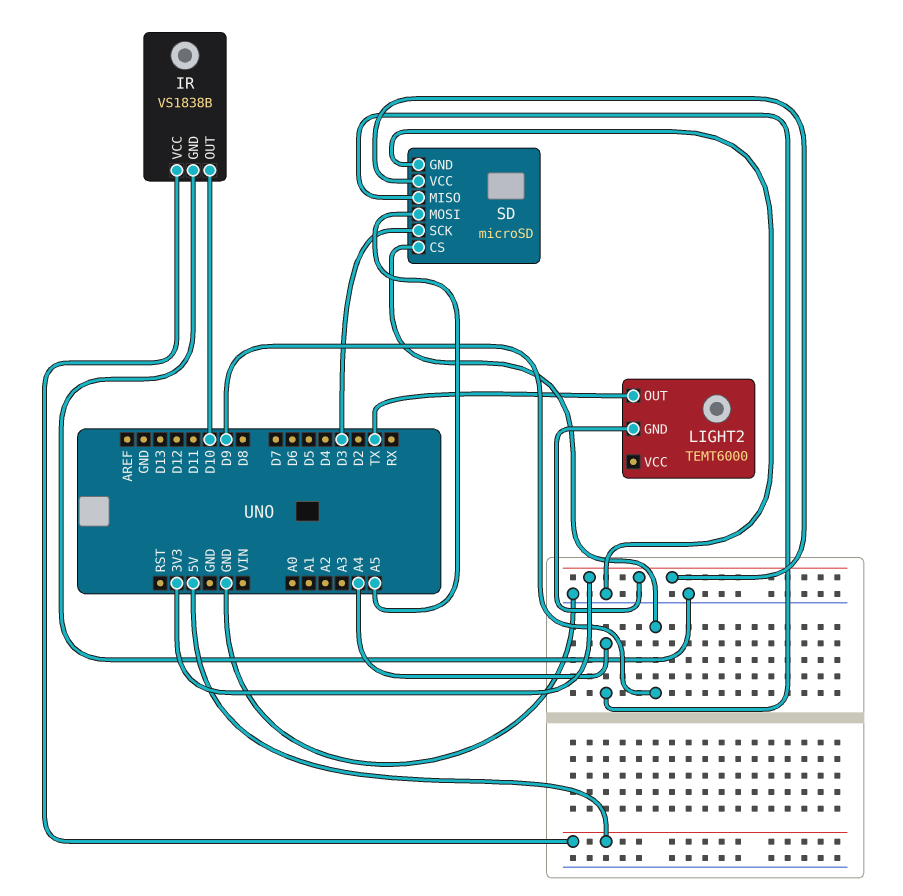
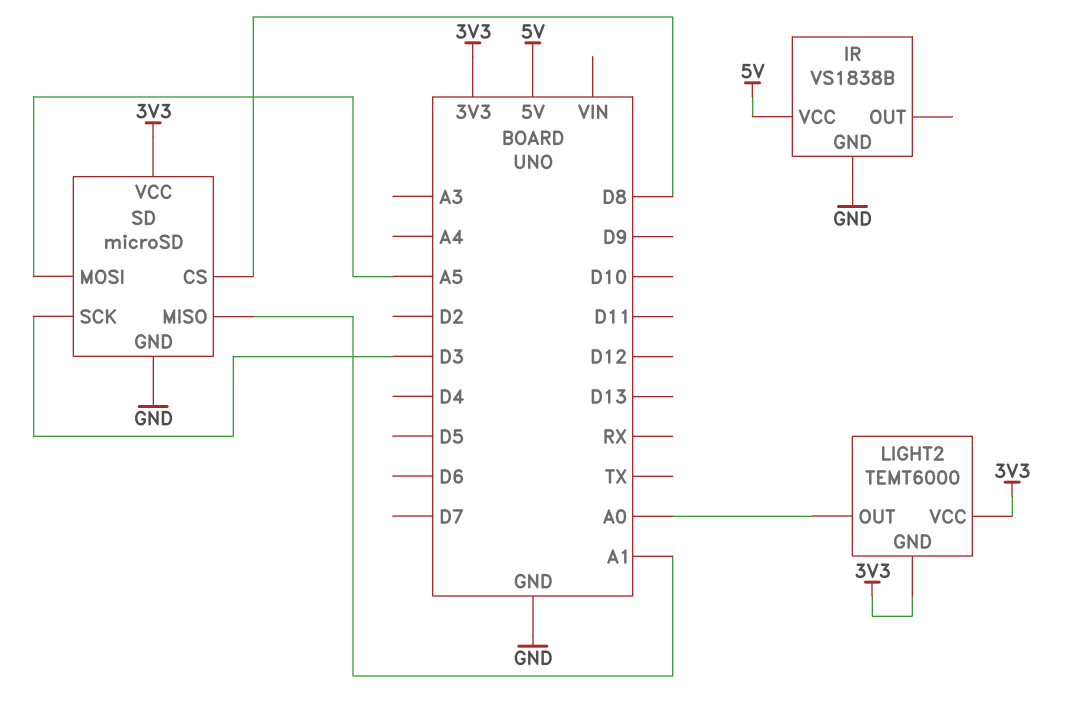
IR pin OUT: D10 -> none
LIGHT2 pin OUT: TX -> A0
LIGHT2 pin VCC: none -> 3V3
SD pin CS: D9 -> D8
SD pin MISO: A4 -> A1

